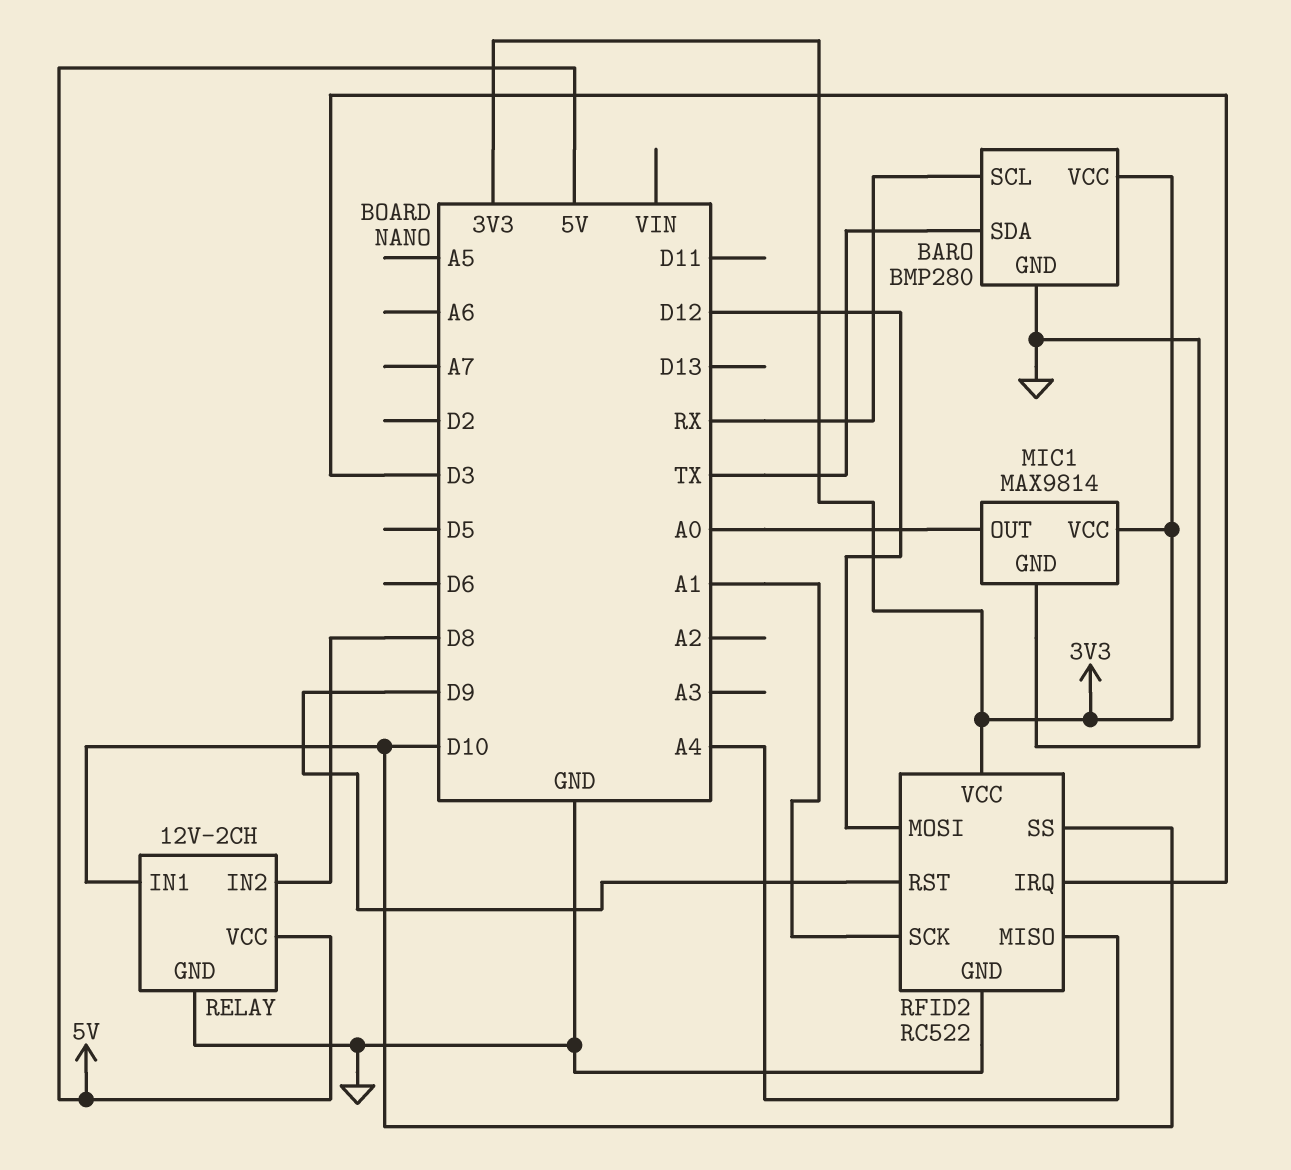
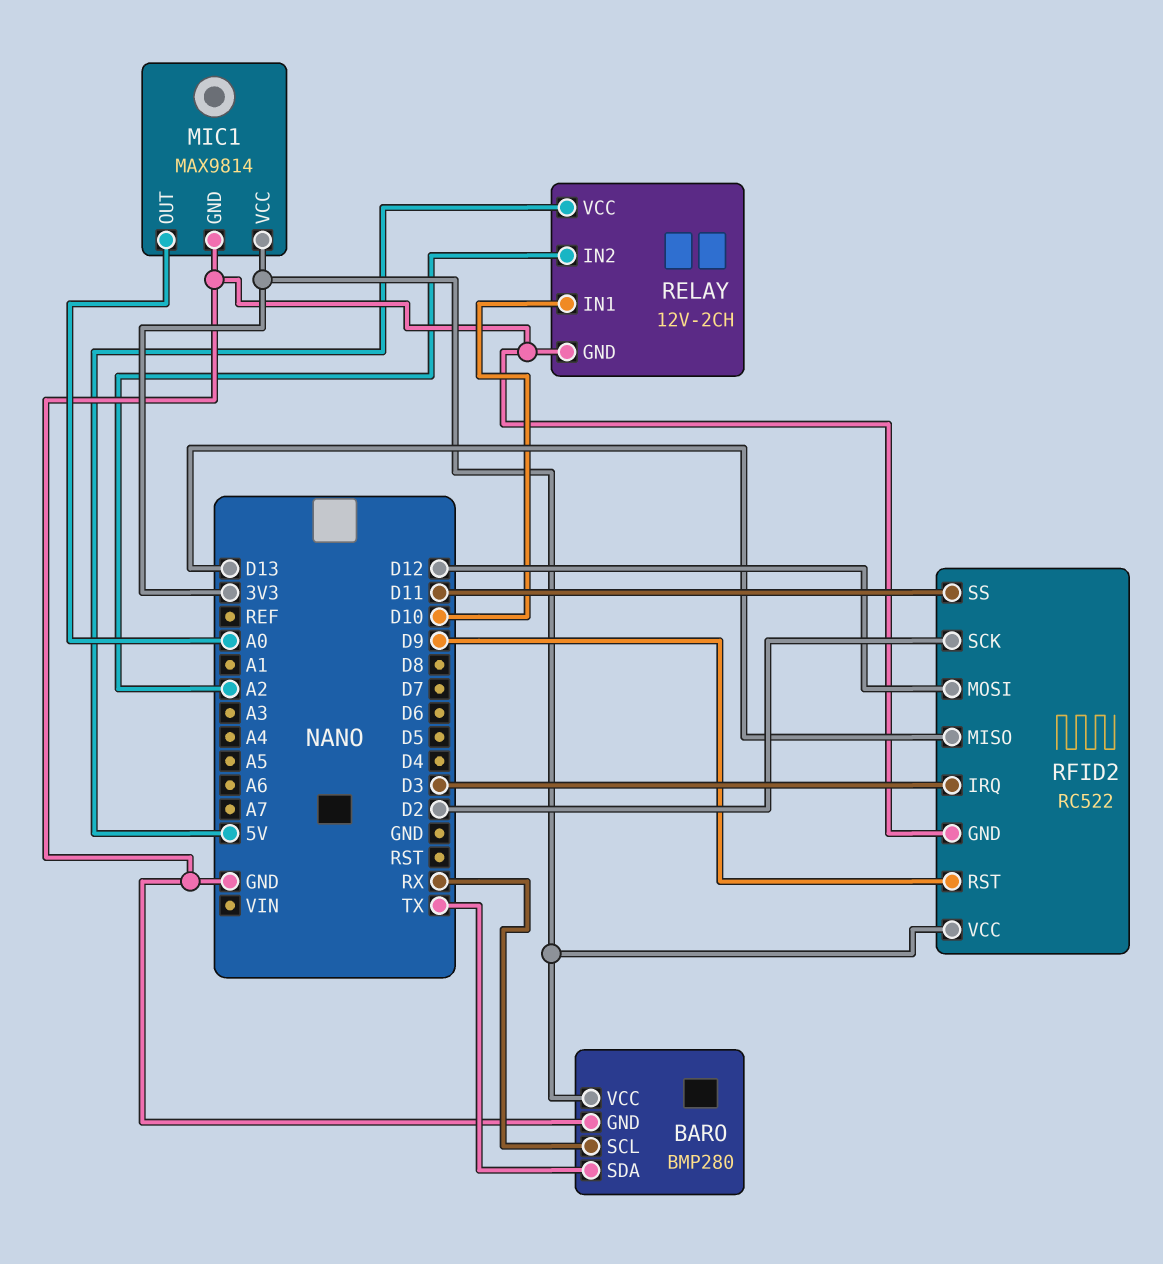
RELAY pin IN2: D8 -> A2
RFID2 pin MISO: A4 -> D13
RFID2 pin SCK: A1 -> D2
RFID2 pin SS: D10 -> D11

